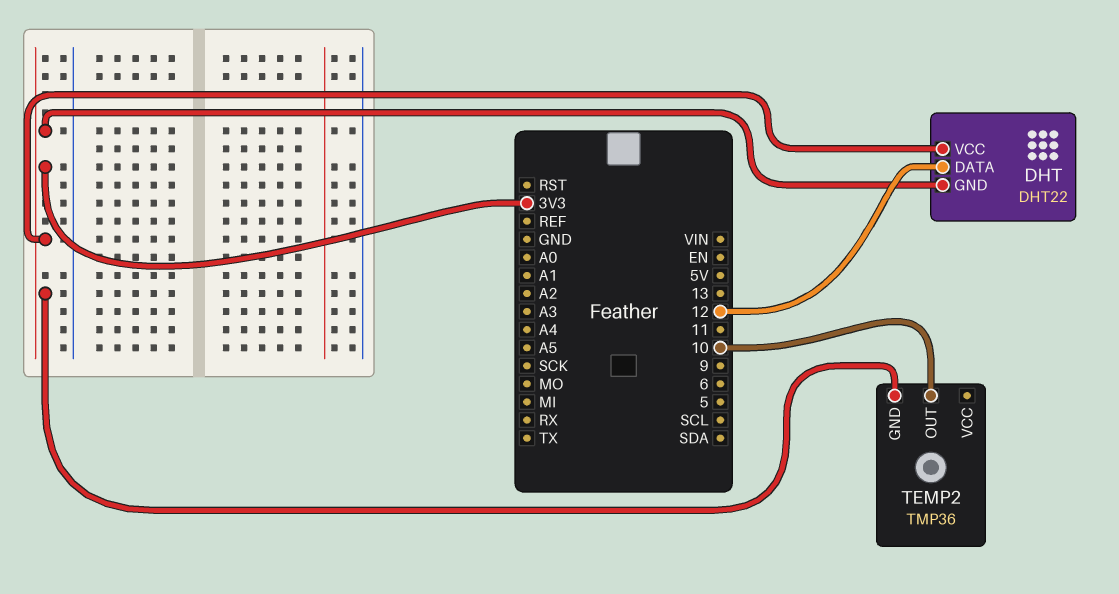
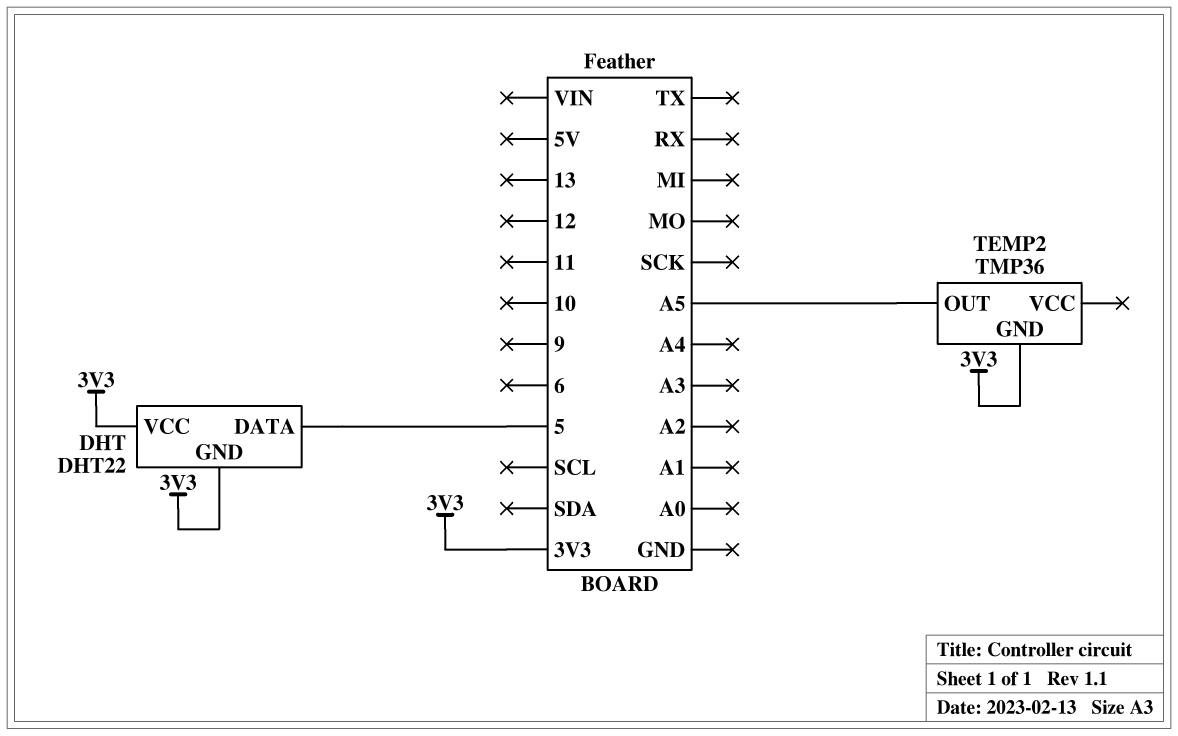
DHT pin DATA: 12 -> 5
TEMP2 pin OUT: 10 -> A5

